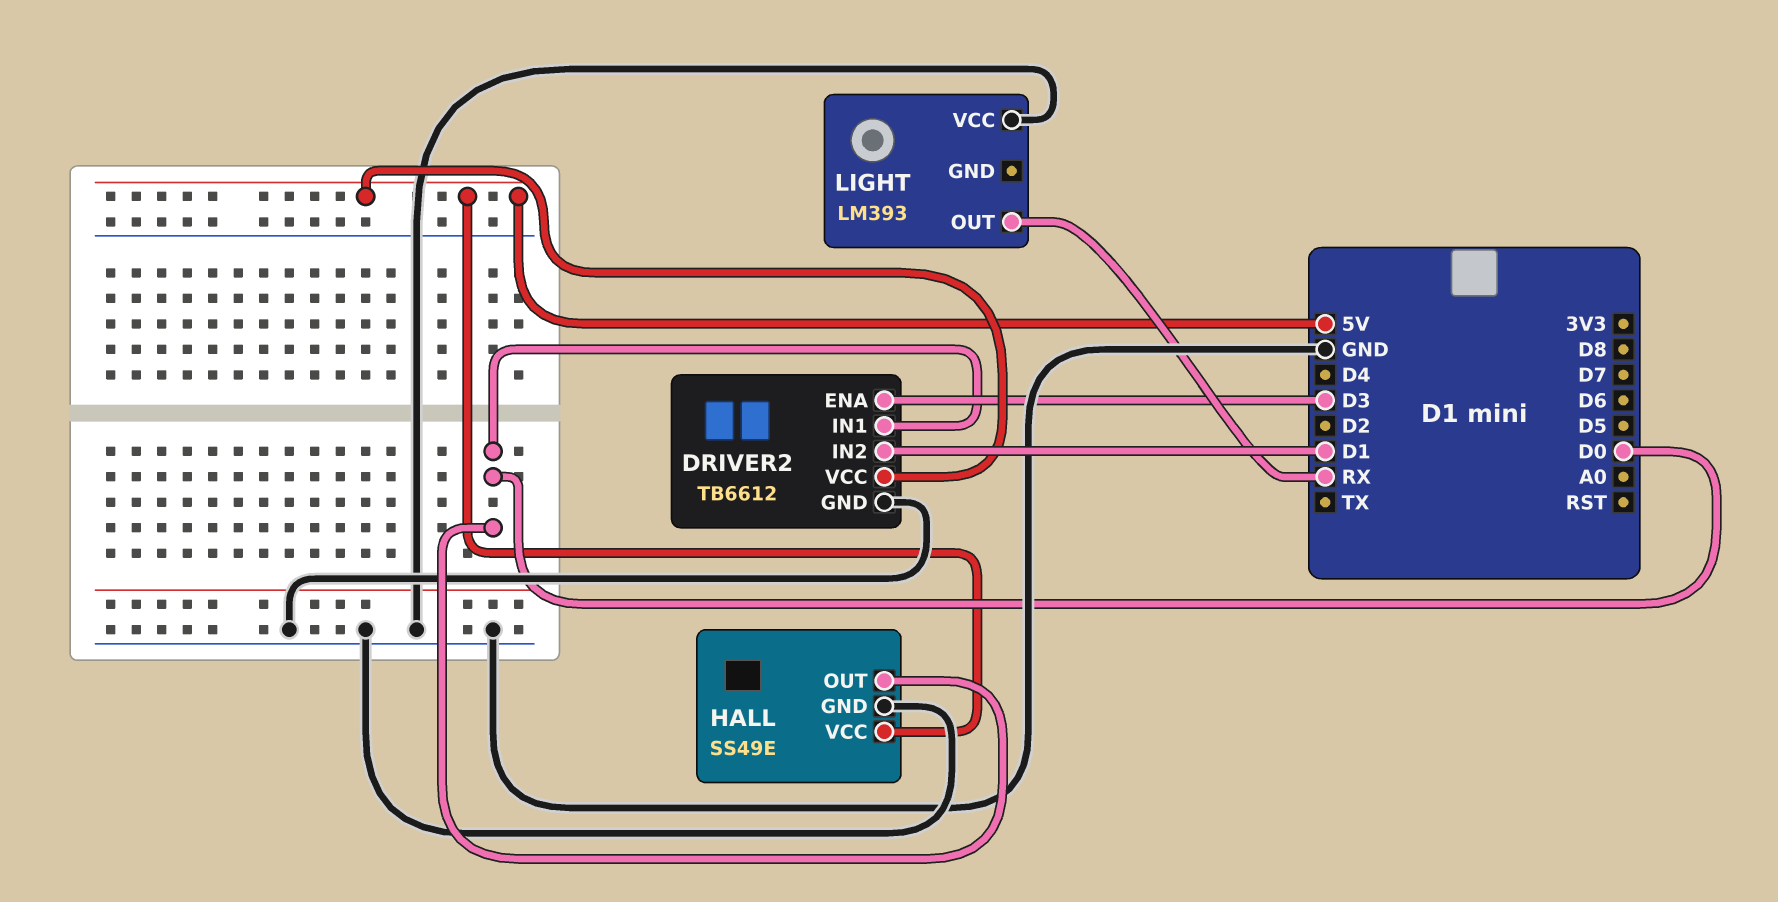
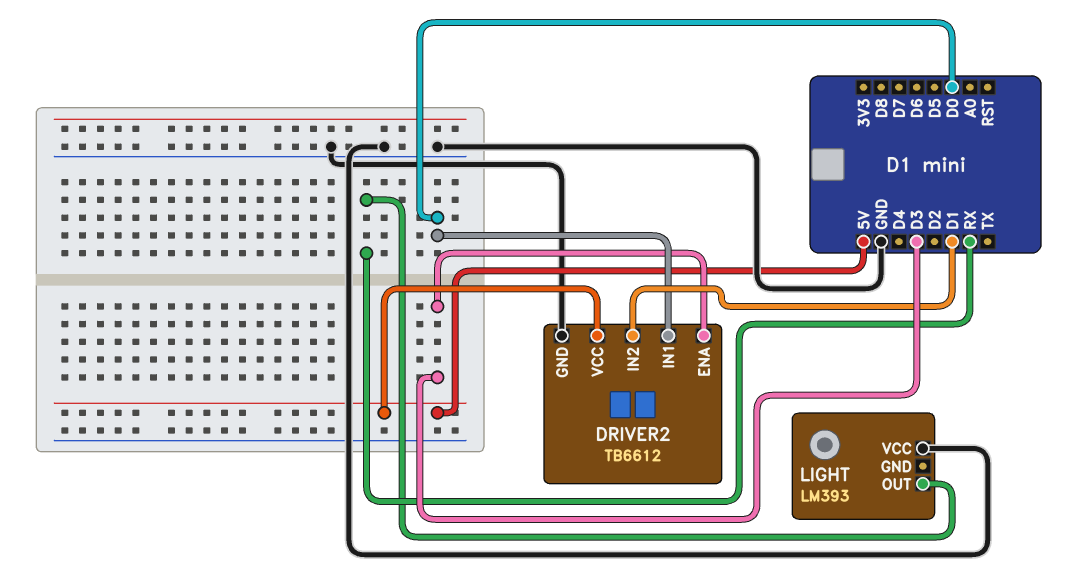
HALL: SS49E -> none
HALL pin GND: GND -> none
HALL pin OUT: D0 -> none
HALL pin VCC: 5V -> none

